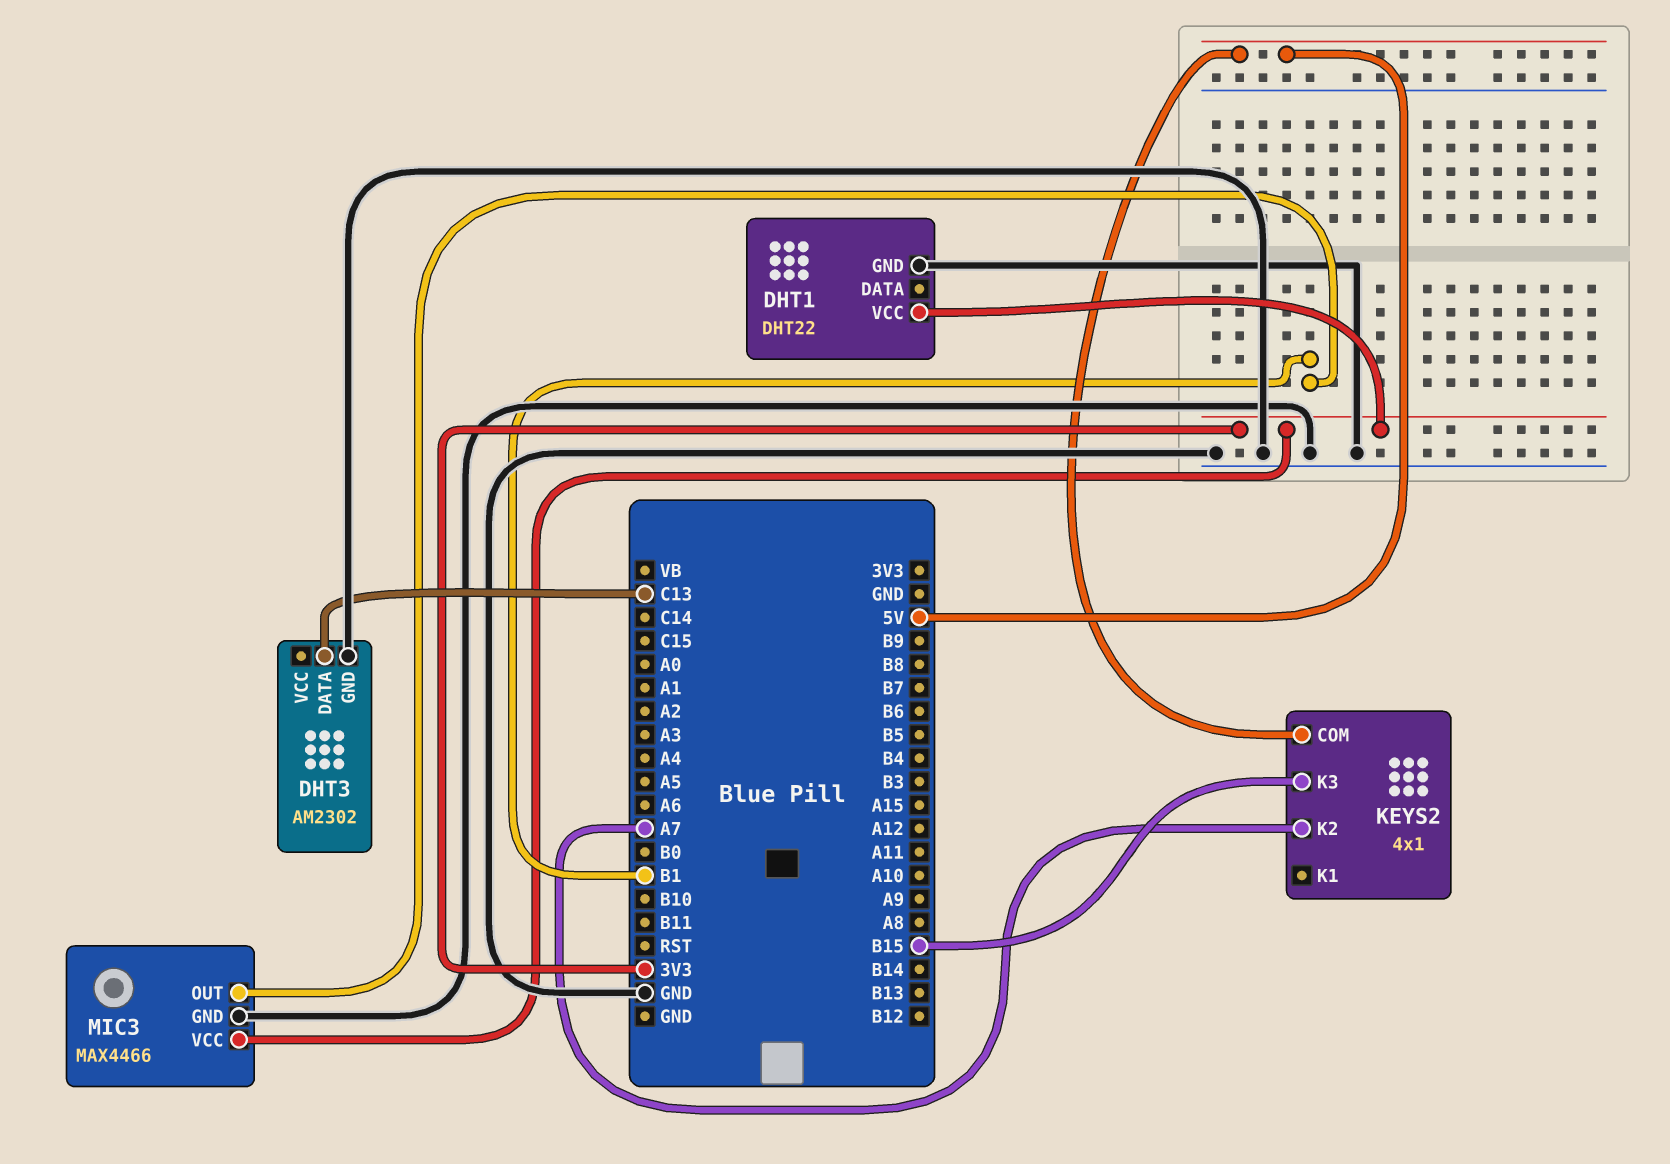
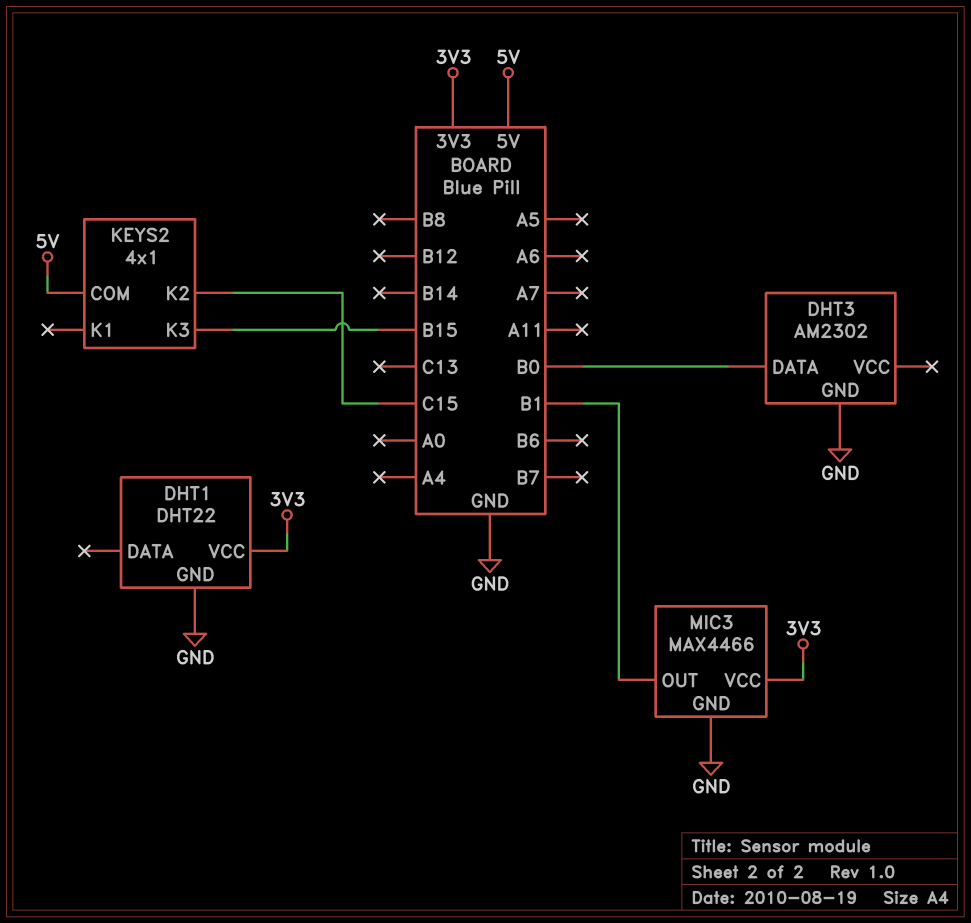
DHT3 pin DATA: C13 -> B0
KEYS2 pin K2: A7 -> C15

